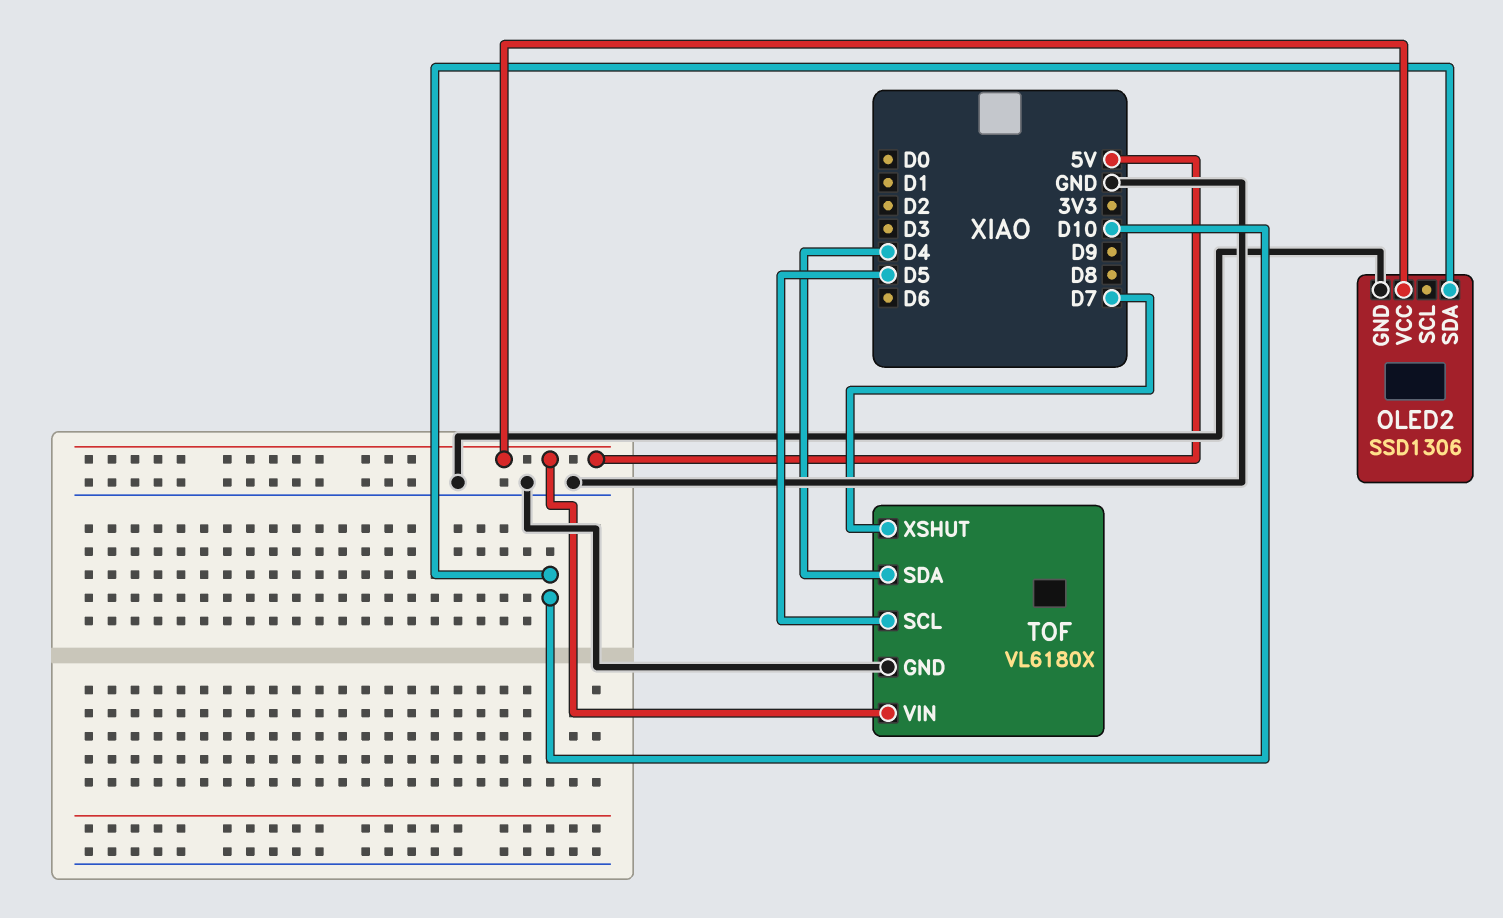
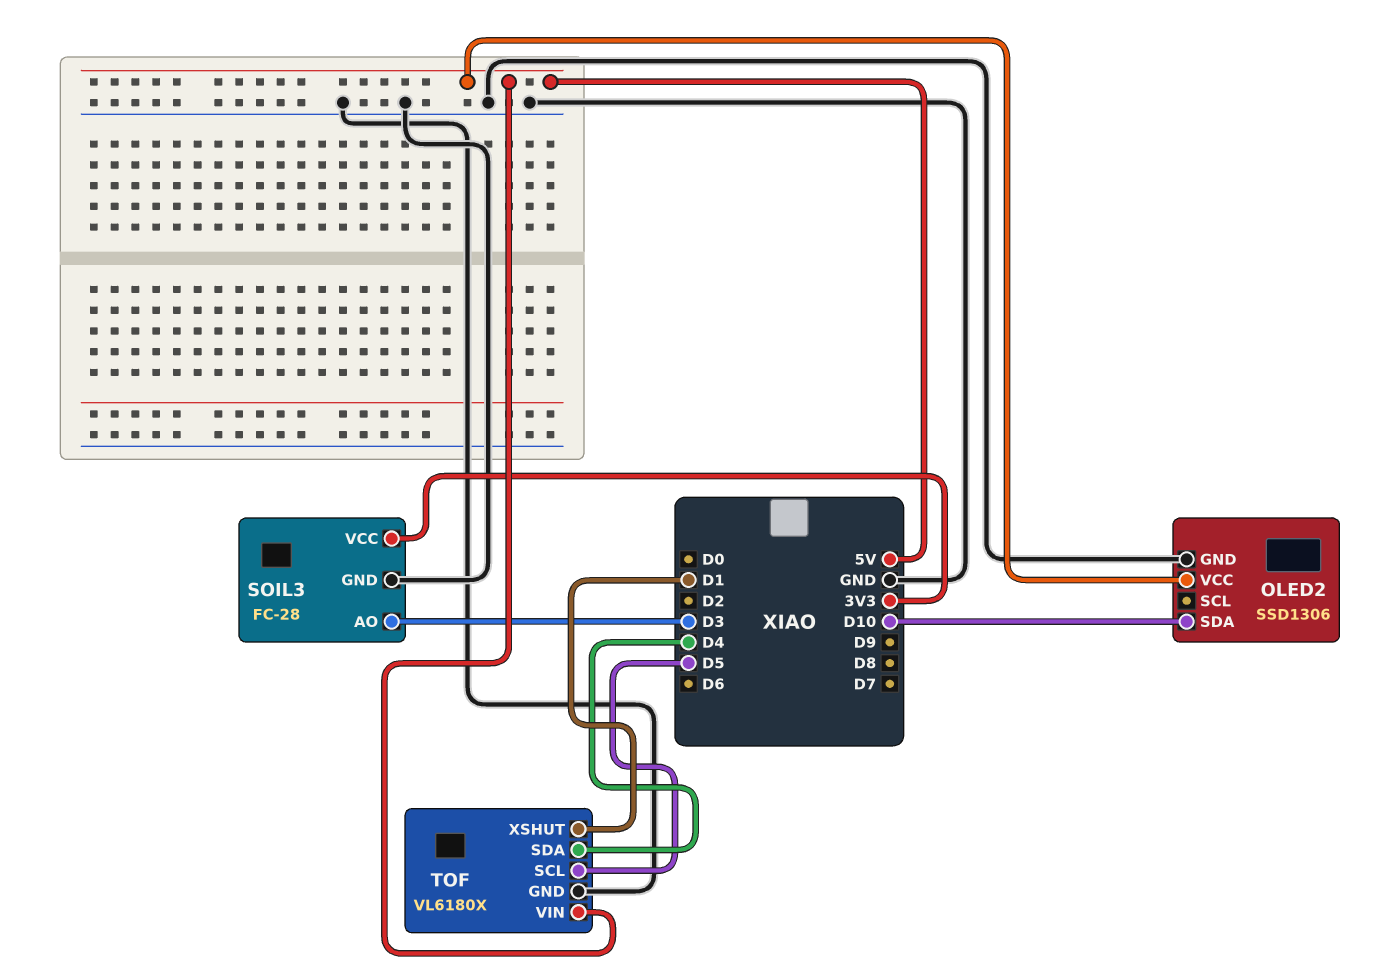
SOIL3: none -> FC-28
SOIL3 pin AO: none -> D3
SOIL3 pin GND: none -> GND
SOIL3 pin VCC: none -> 3V3
TOF pin XSHUT: D7 -> D1

